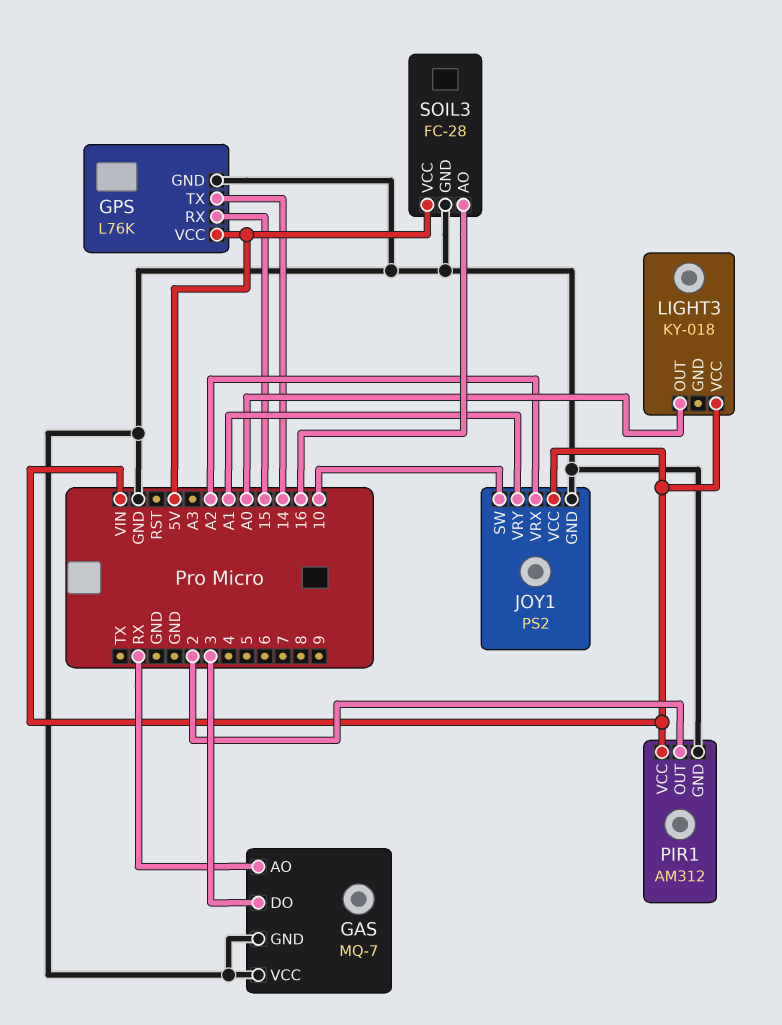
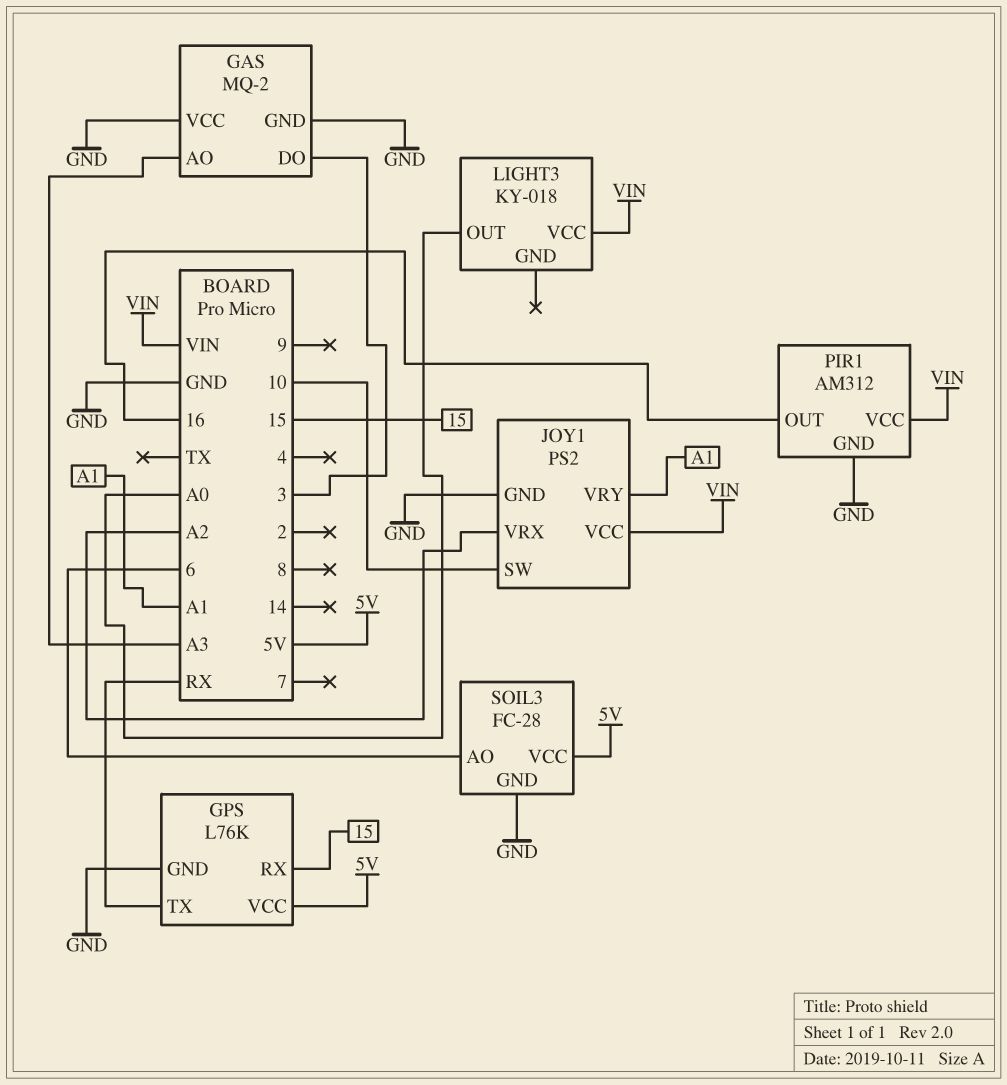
GAS: MQ-7 -> MQ-2
GAS pin AO: RX -> A3
GPS pin TX: 14 -> RX
PIR1 pin OUT: 2 -> 16
SOIL3 pin AO: 16 -> 6

